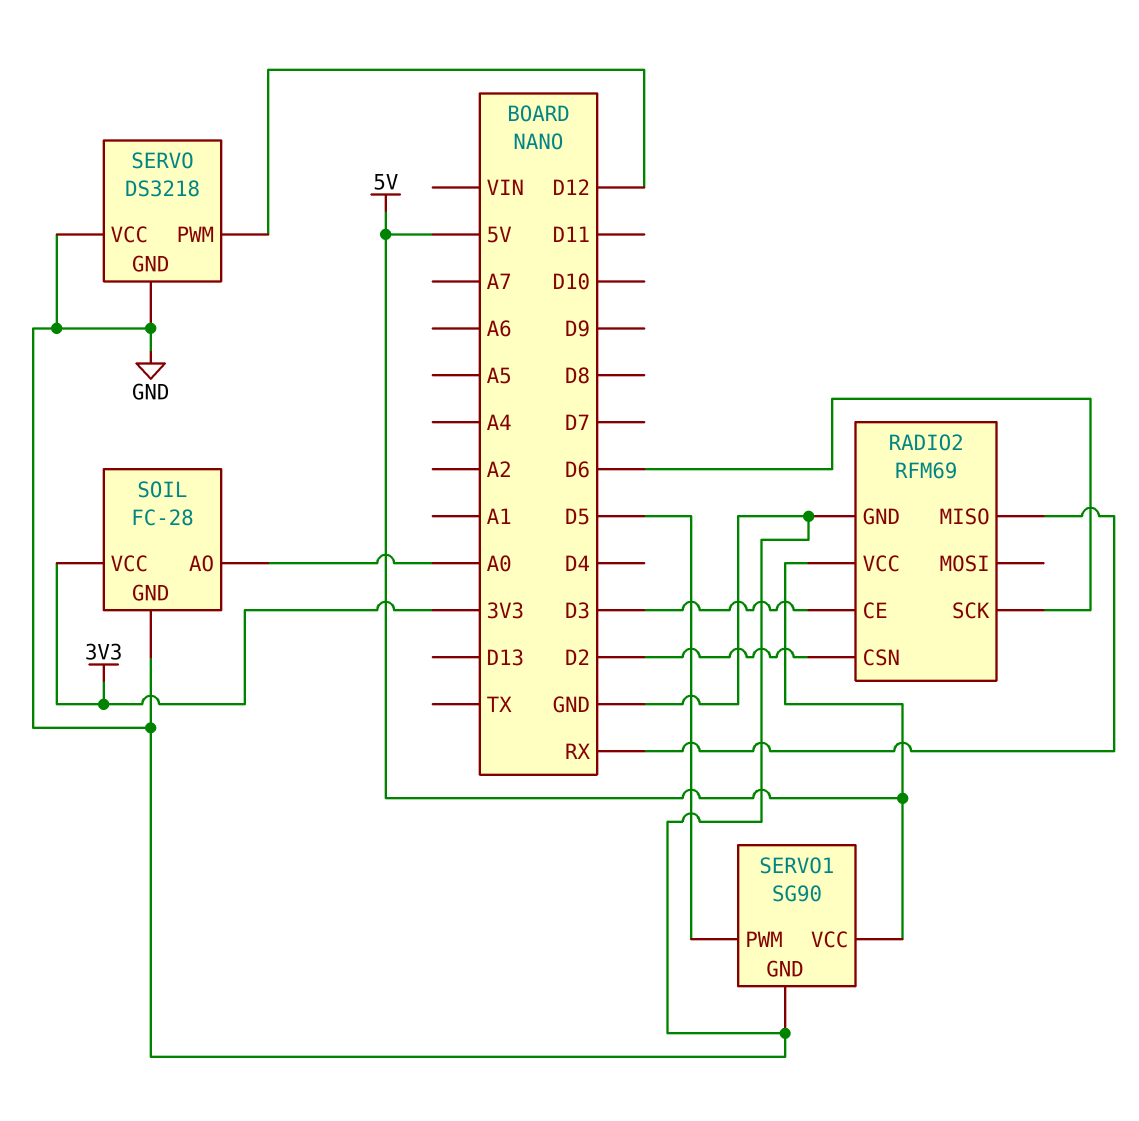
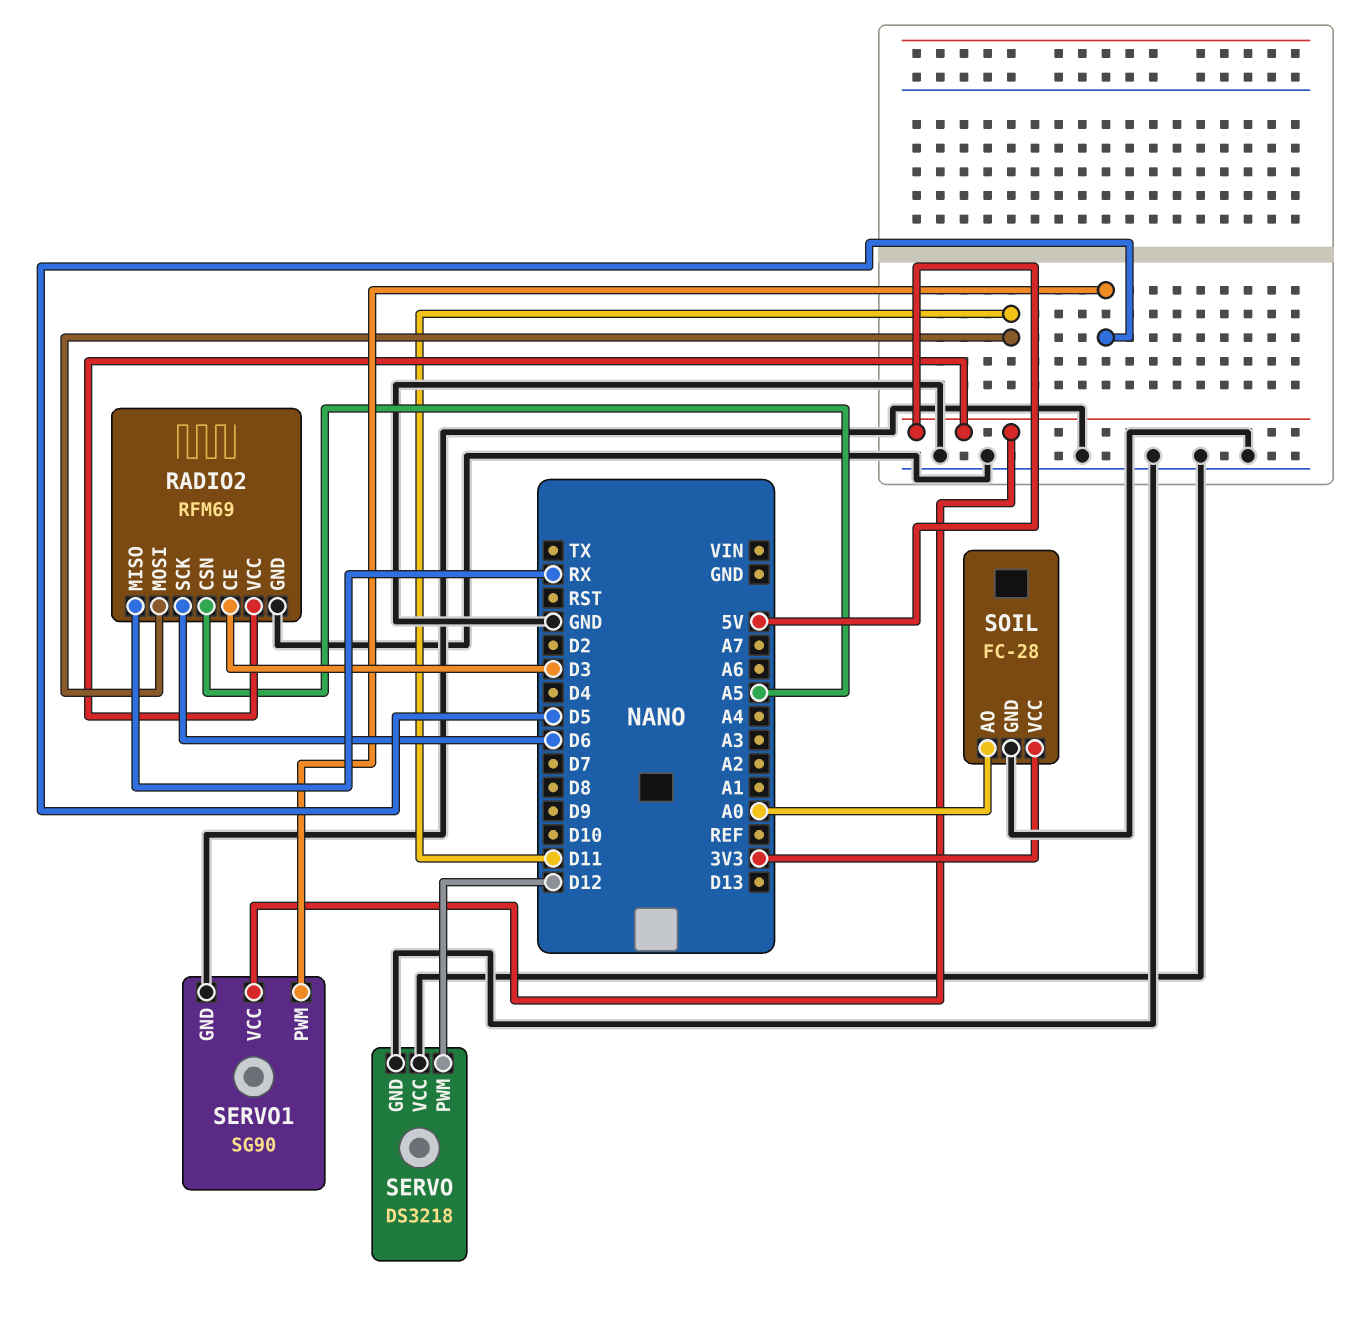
RADIO2 pin CSN: D2 -> A5
RADIO2 pin MOSI: none -> D11

